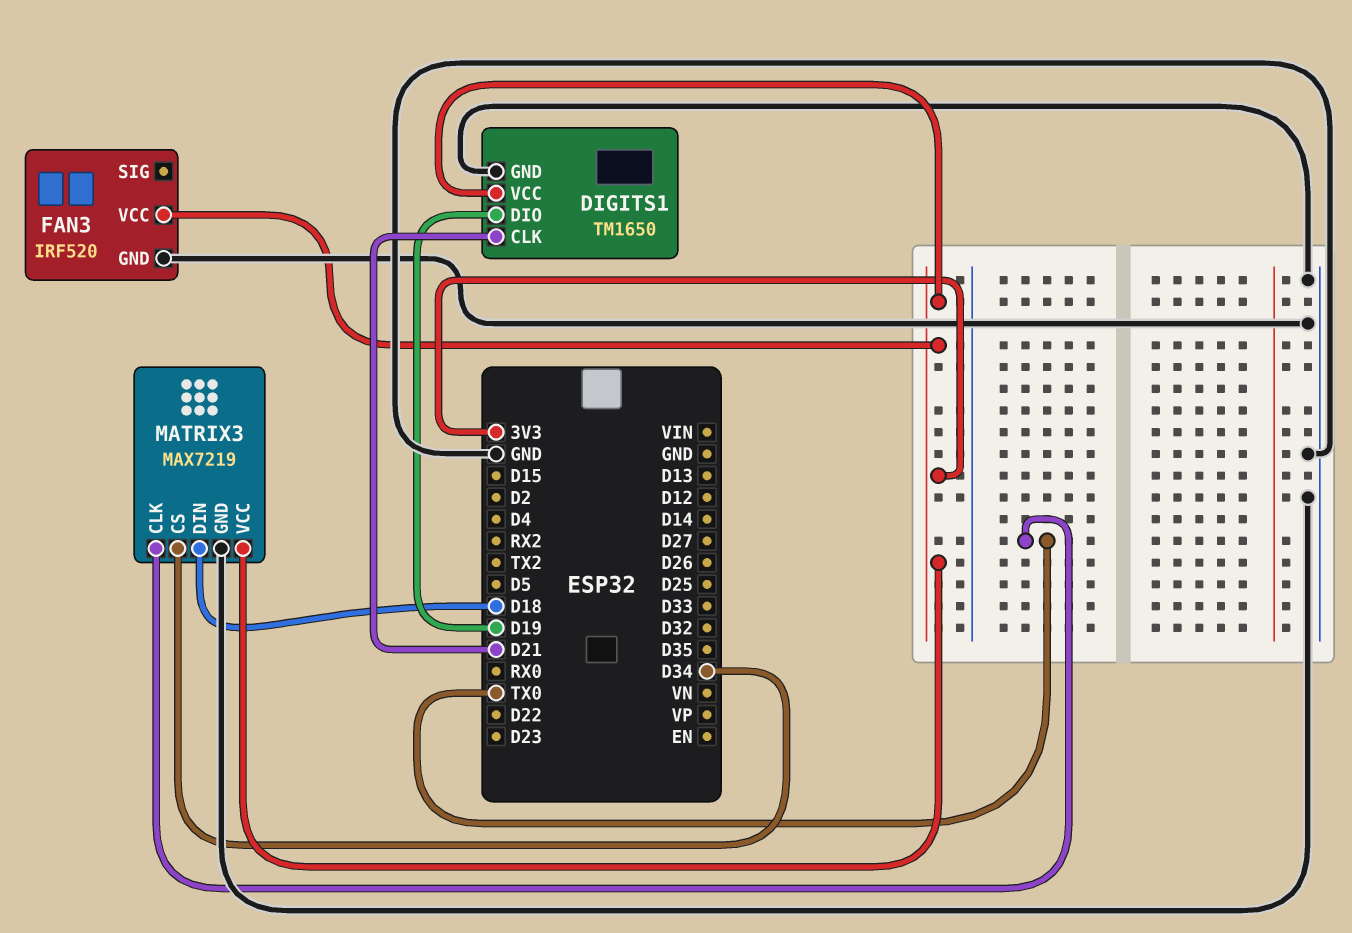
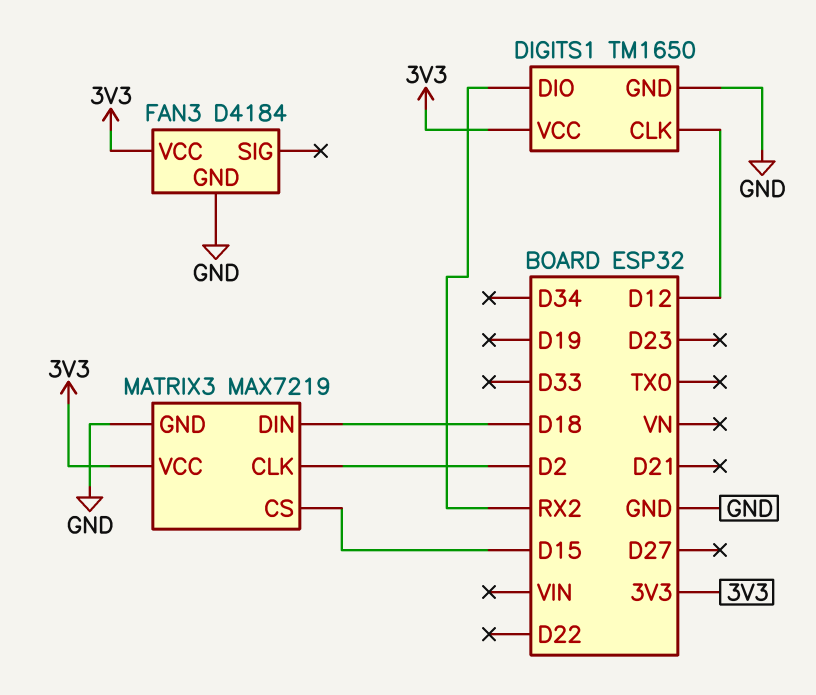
DIGITS1 pin CLK: D21 -> D12
DIGITS1 pin DIO: D19 -> RX2
FAN3: IRF520 -> D4184
MATRIX3 pin CLK: TX0 -> D2
MATRIX3 pin CS: D34 -> D15

